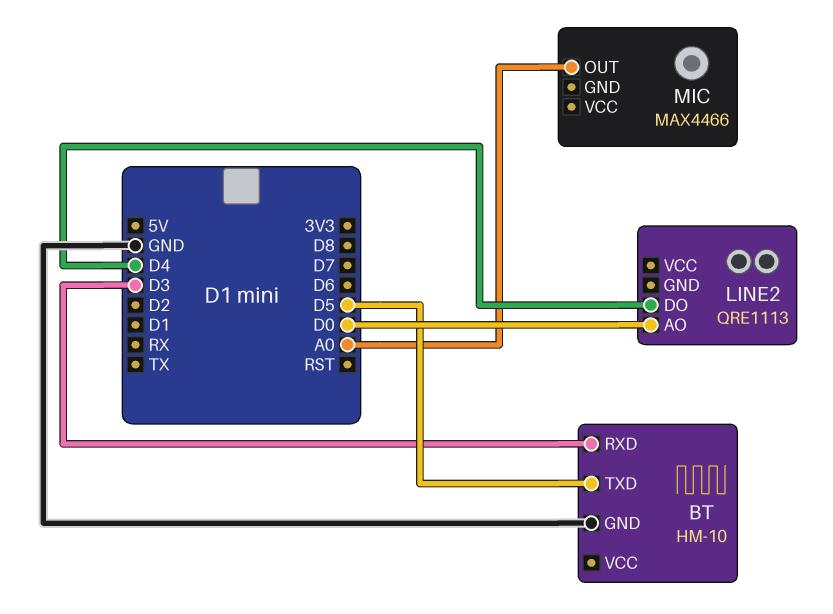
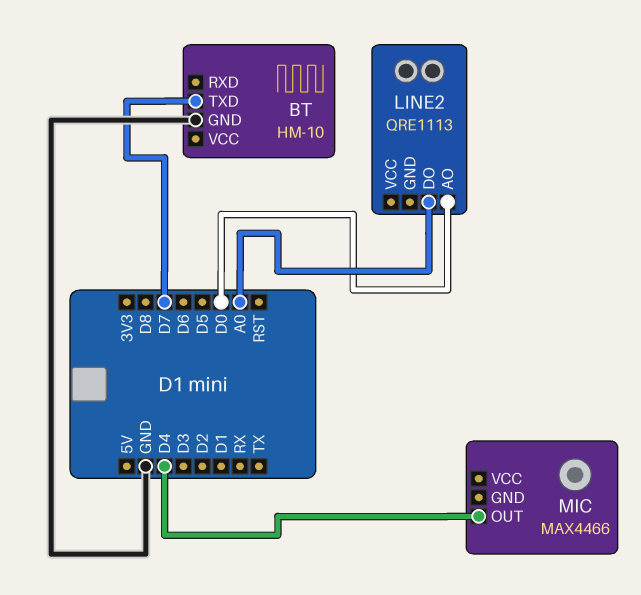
BT pin RXD: D3 -> none
BT pin TXD: D5 -> D7
LINE2 pin DO: D4 -> A0
MIC pin OUT: A0 -> D4

